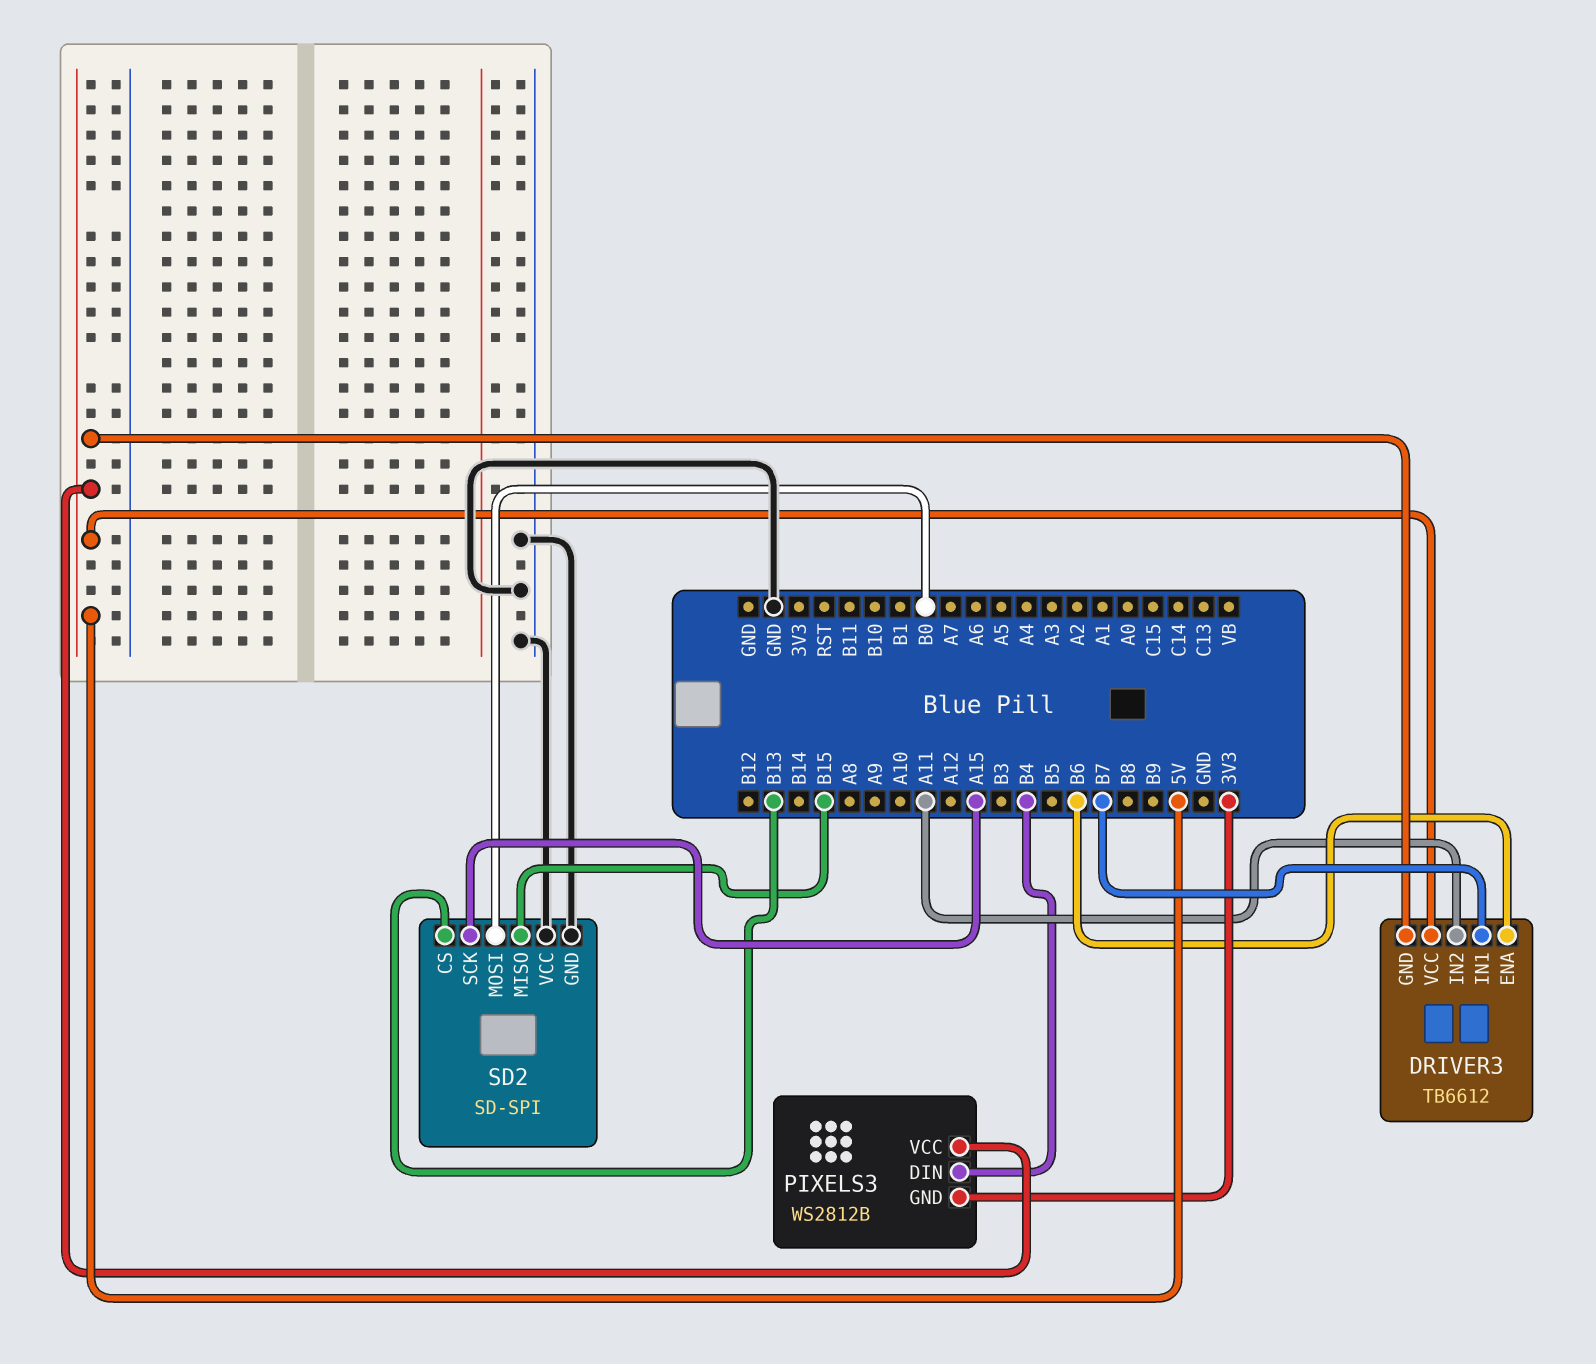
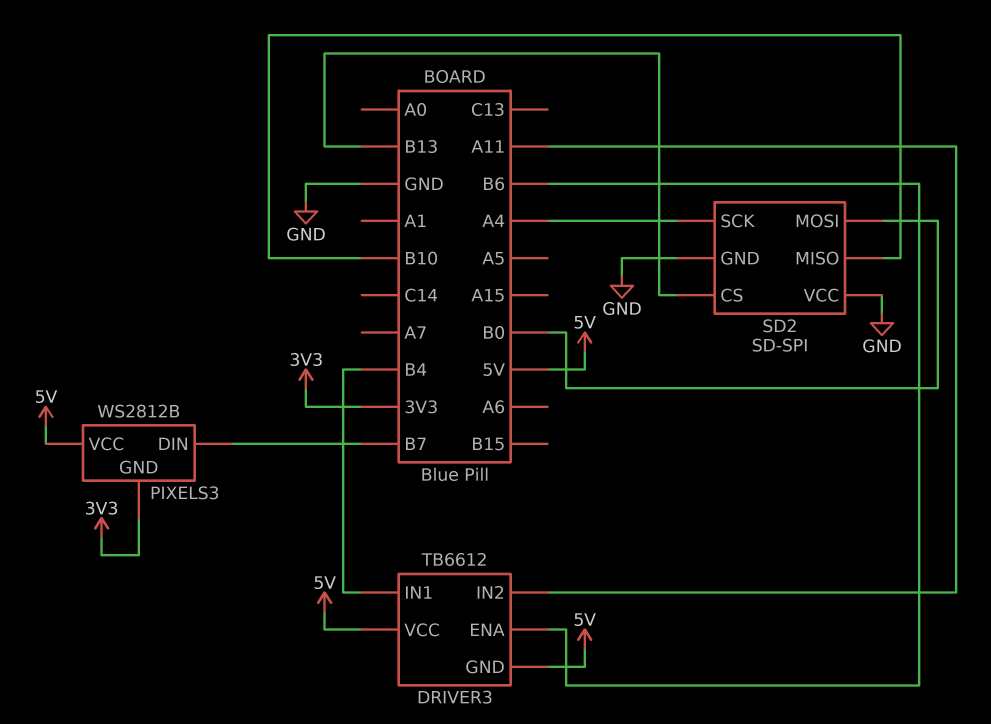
DRIVER3 pin IN1: B7 -> B4
PIXELS3 pin DIN: B4 -> B7
SD2 pin MISO: B15 -> B10
SD2 pin SCK: A15 -> A4

